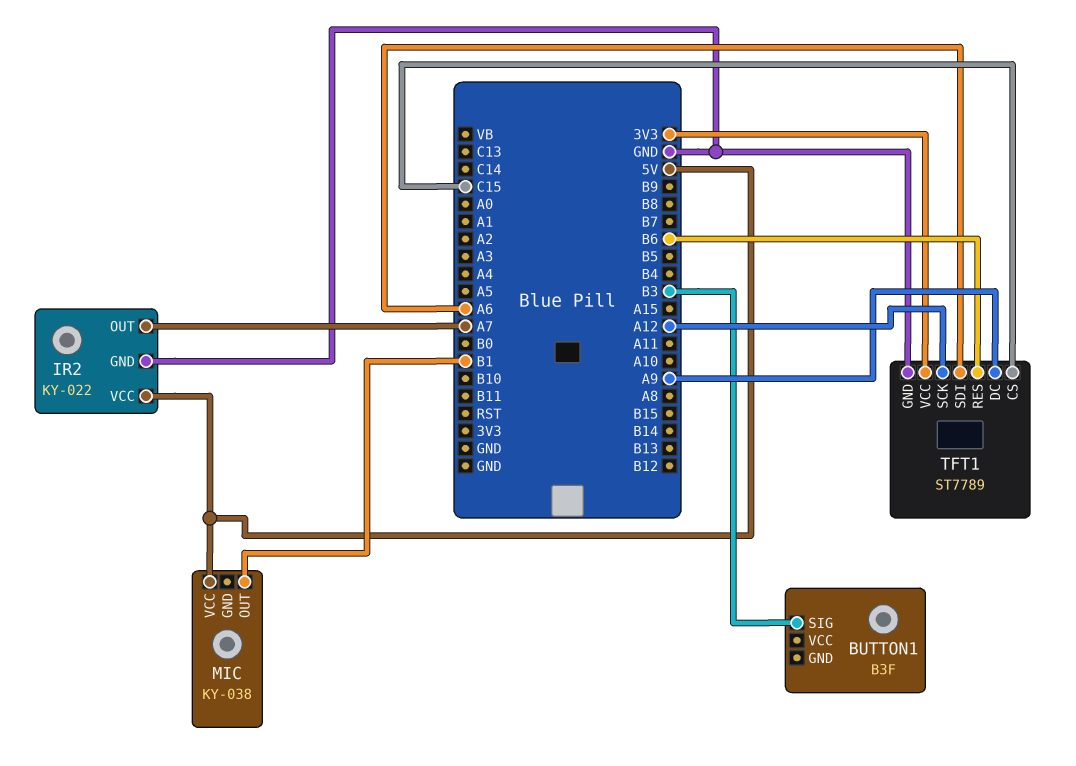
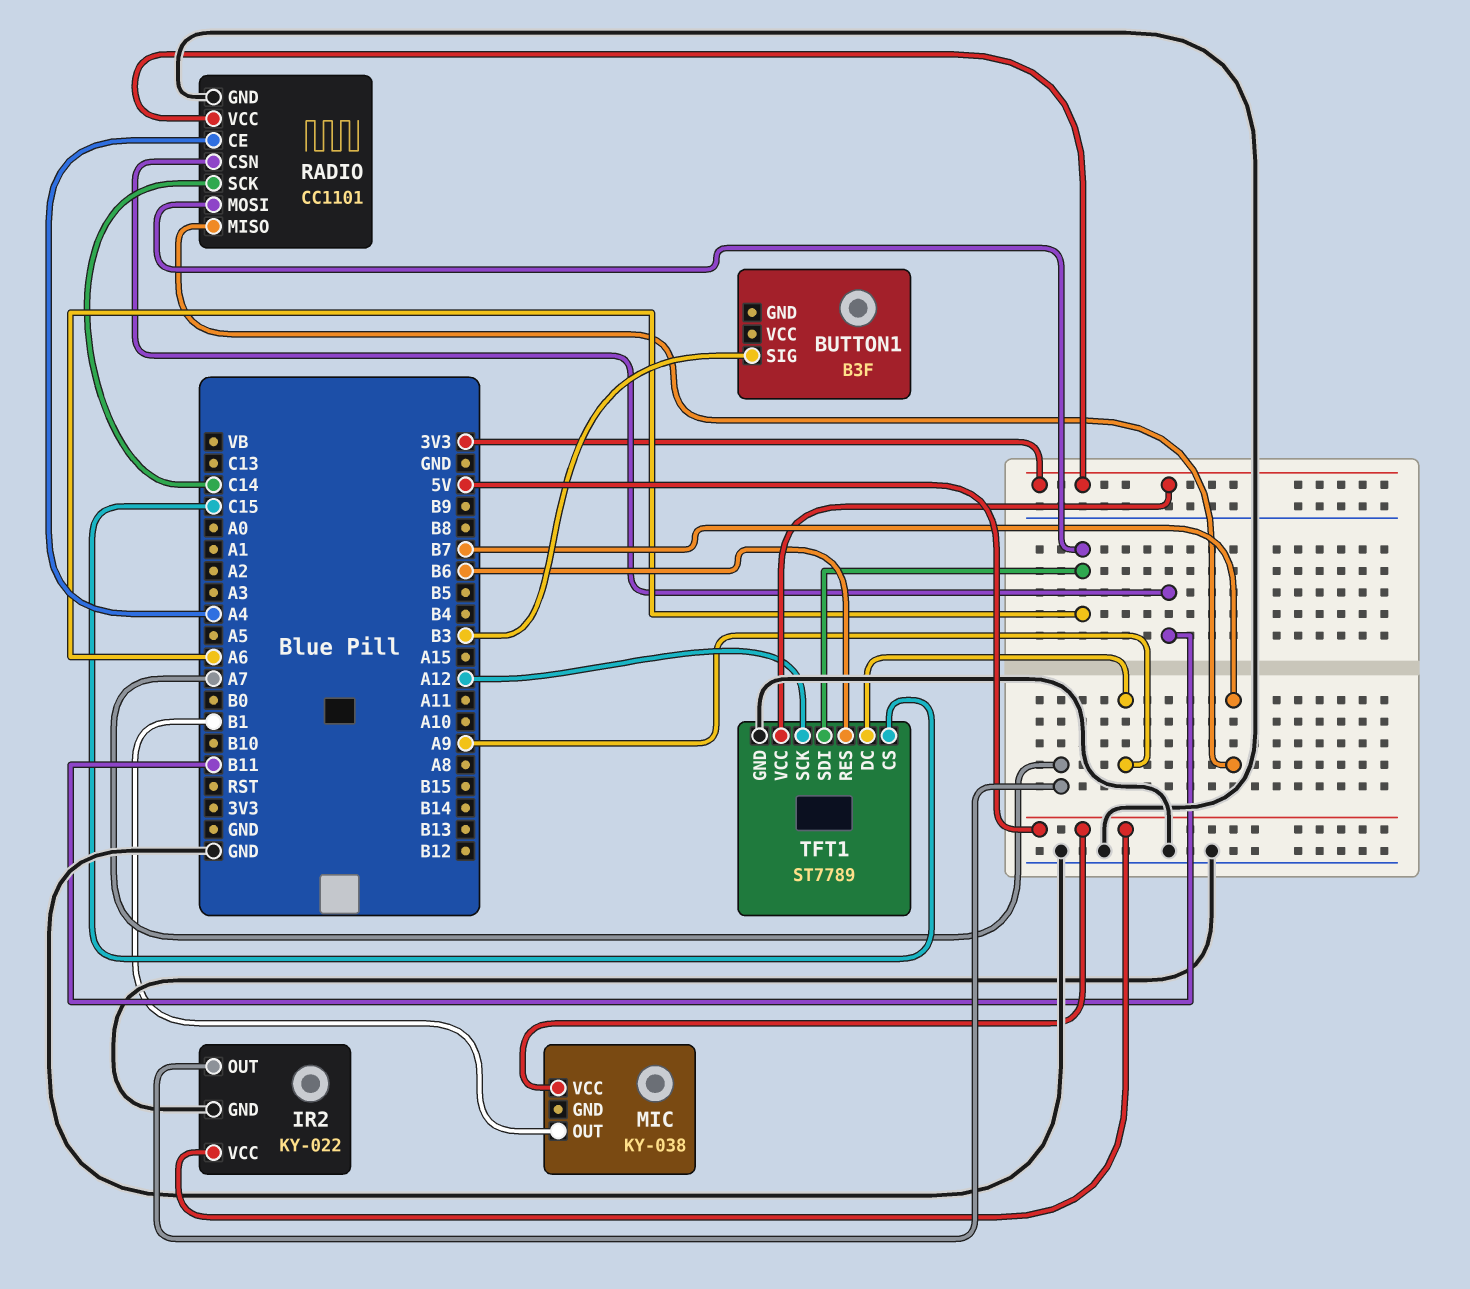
RADIO: none -> CC1101
RADIO pin CE: none -> A4
RADIO pin CSN: none -> B11
RADIO pin GND: none -> GND
RADIO pin MISO: none -> B7
RADIO pin MOSI: none -> A6
RADIO pin SCK: none -> C14
RADIO pin VCC: none -> 3V3

